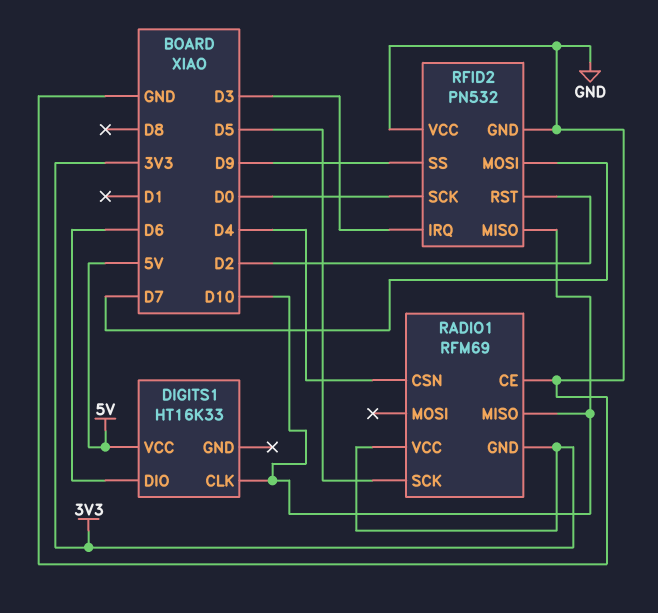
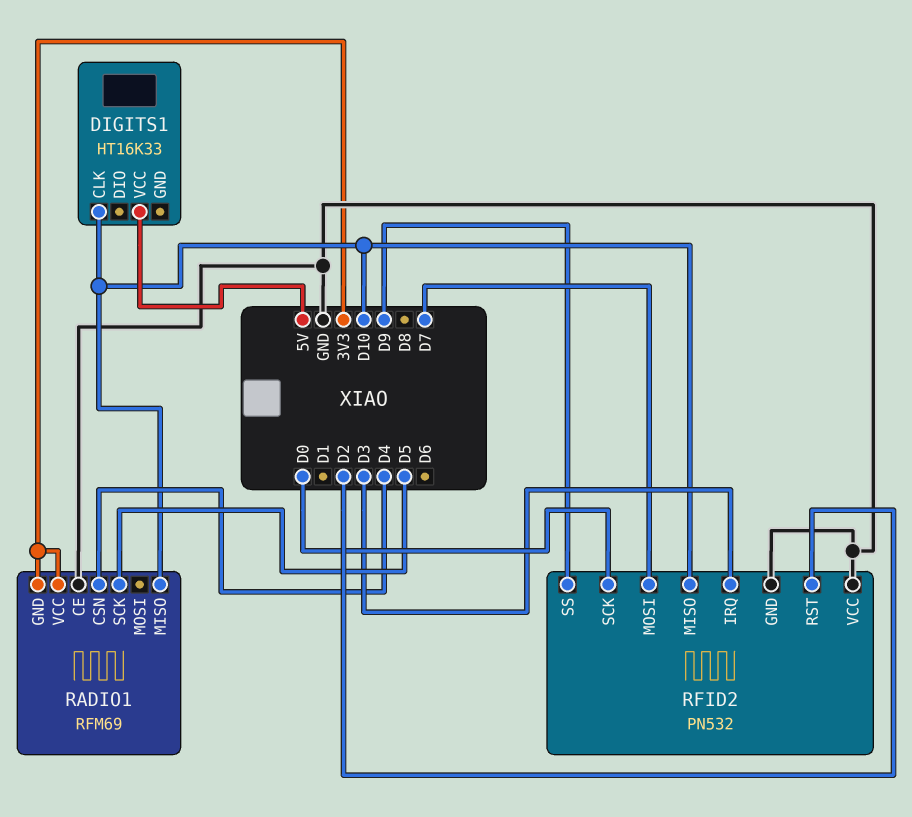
DIGITS1 pin DIO: D6 -> none

